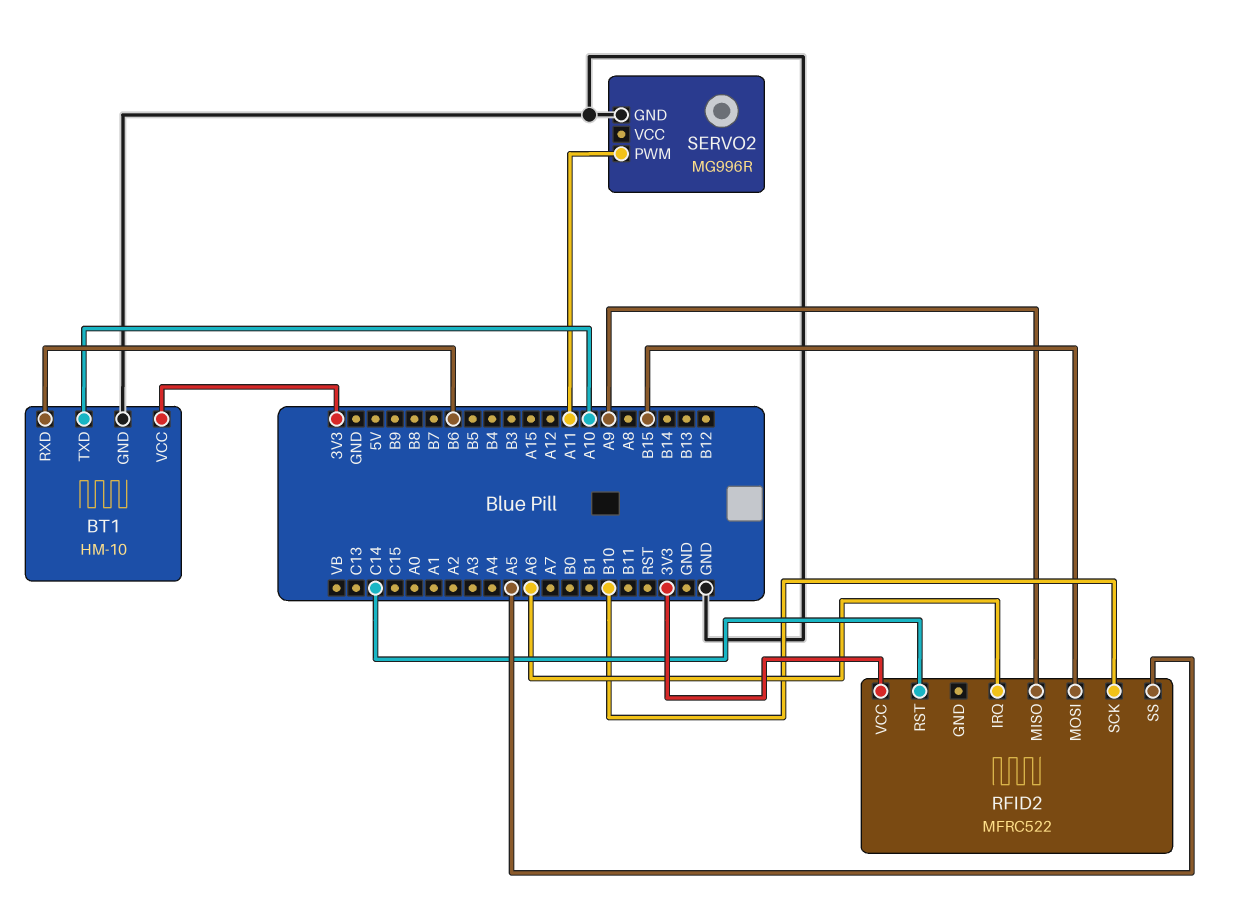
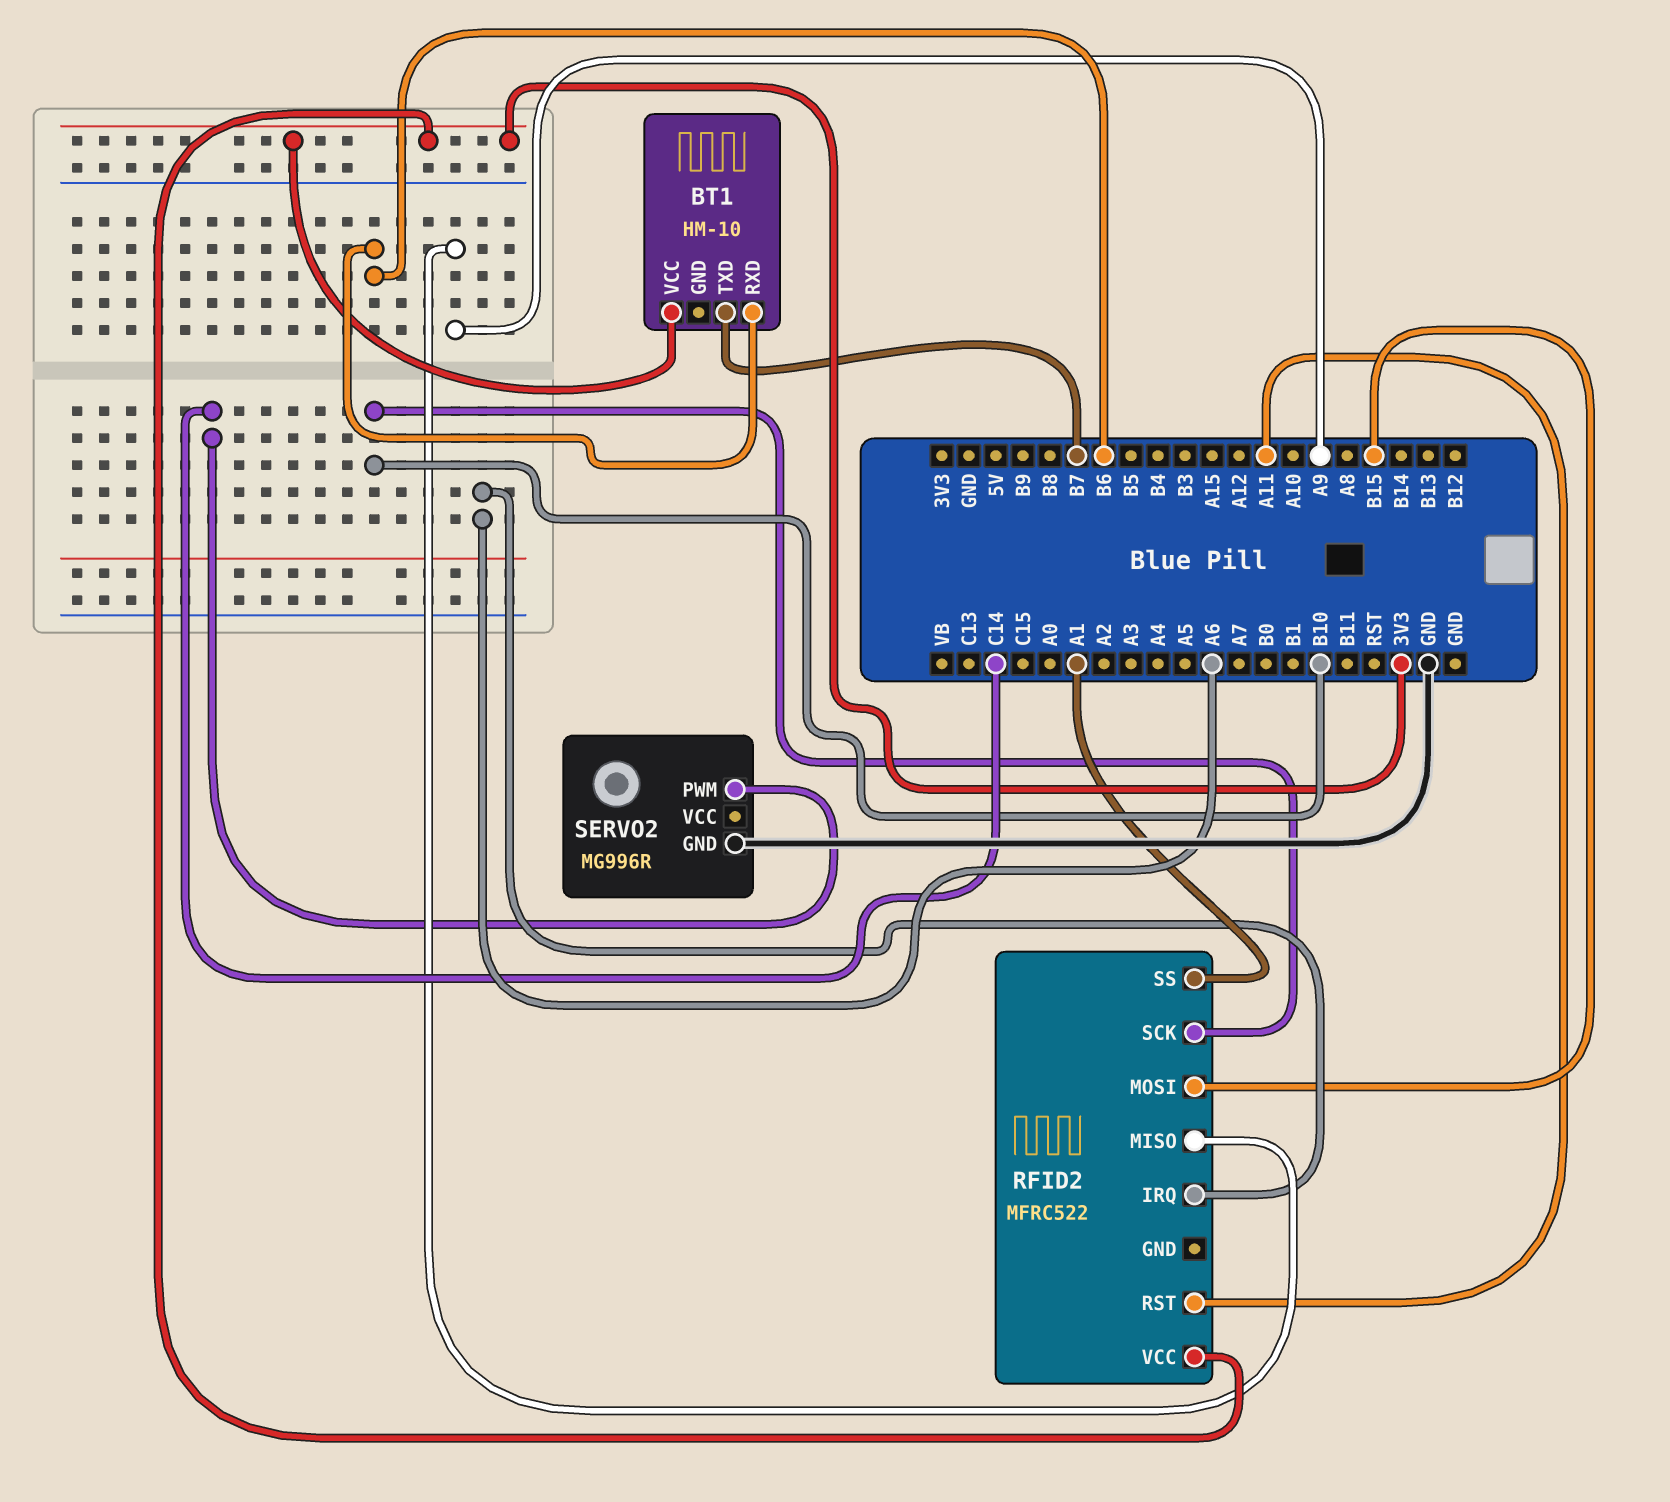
BT1 pin GND: GND -> none
BT1 pin TXD: A10 -> B7
RFID2 pin RST: C14 -> A11
RFID2 pin SS: A5 -> A1
SERVO2 pin PWM: A11 -> C14

